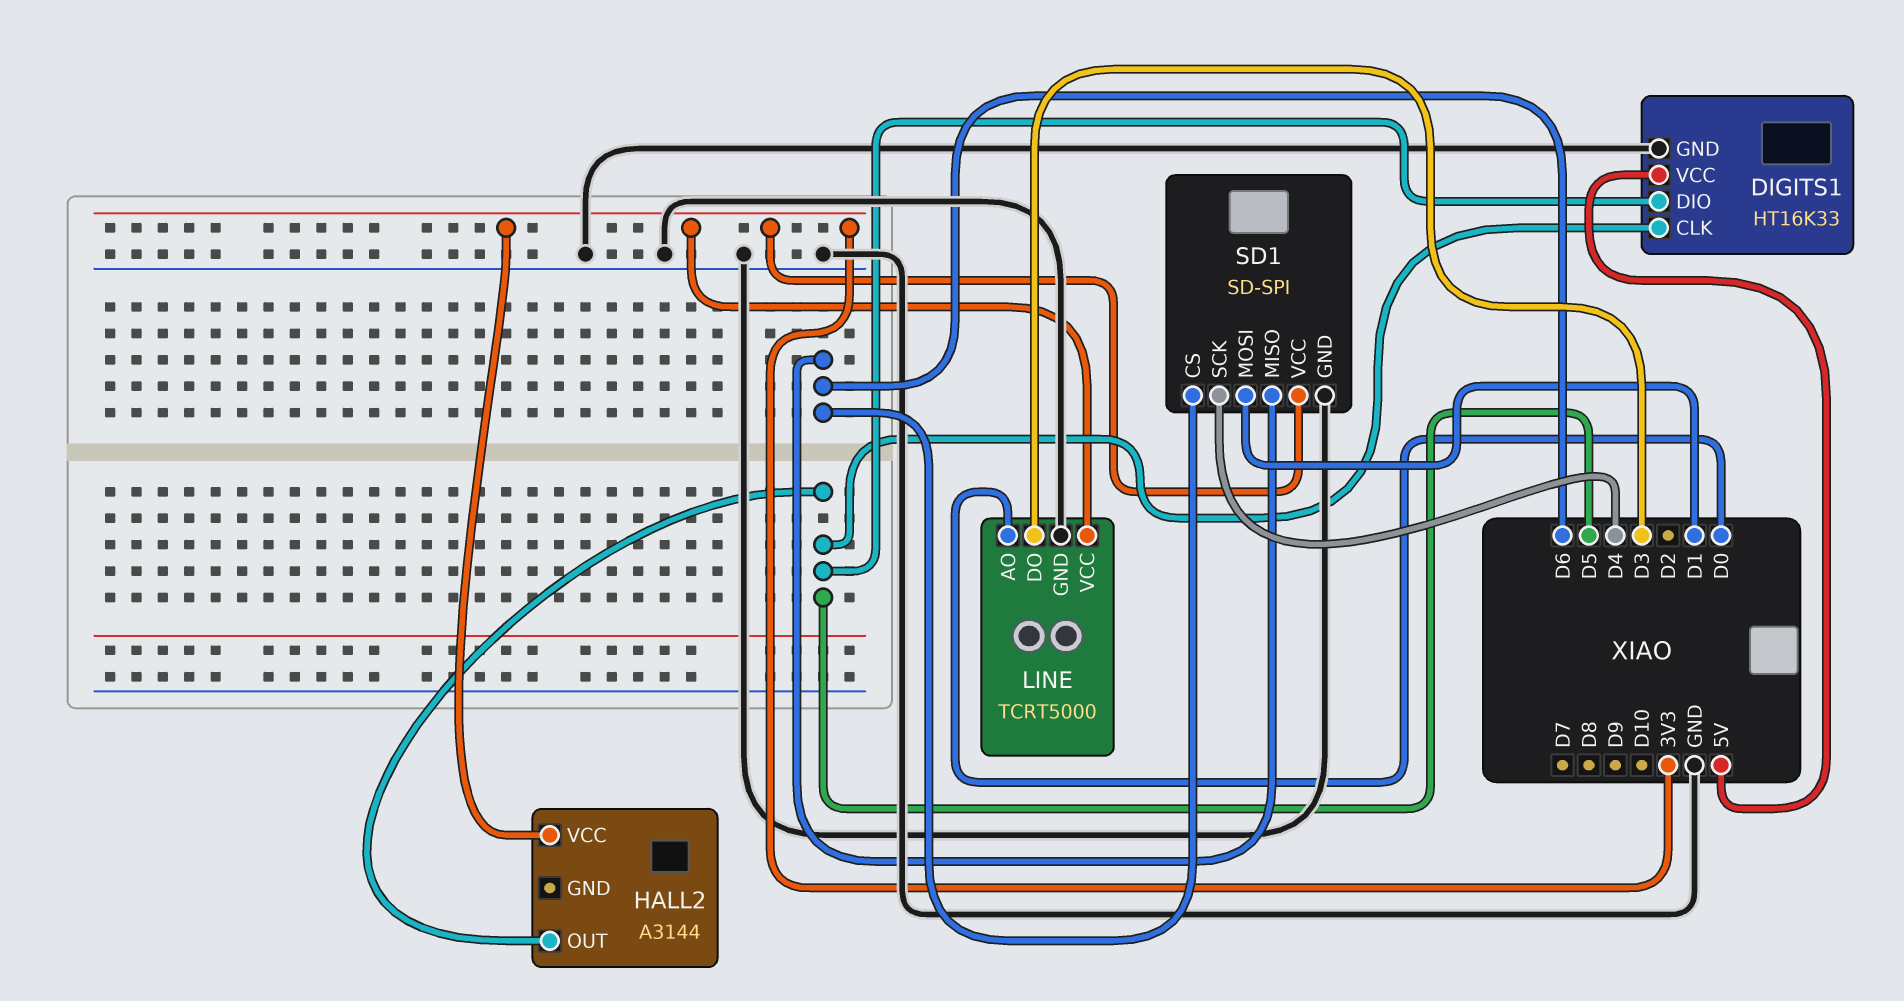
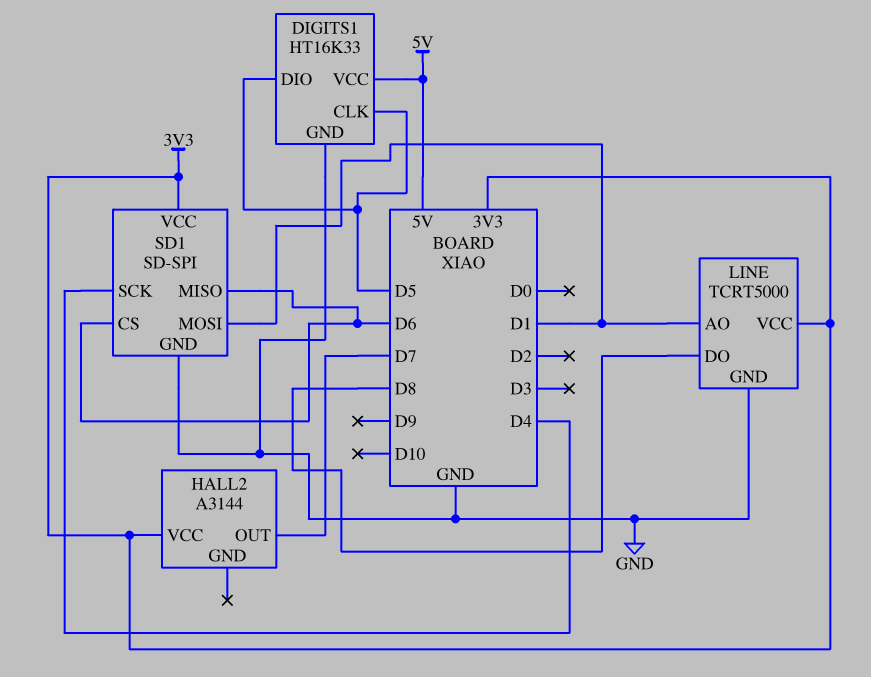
HALL2 pin OUT: D5 -> D7
LINE pin AO: D0 -> D1
LINE pin DO: D3 -> D8

